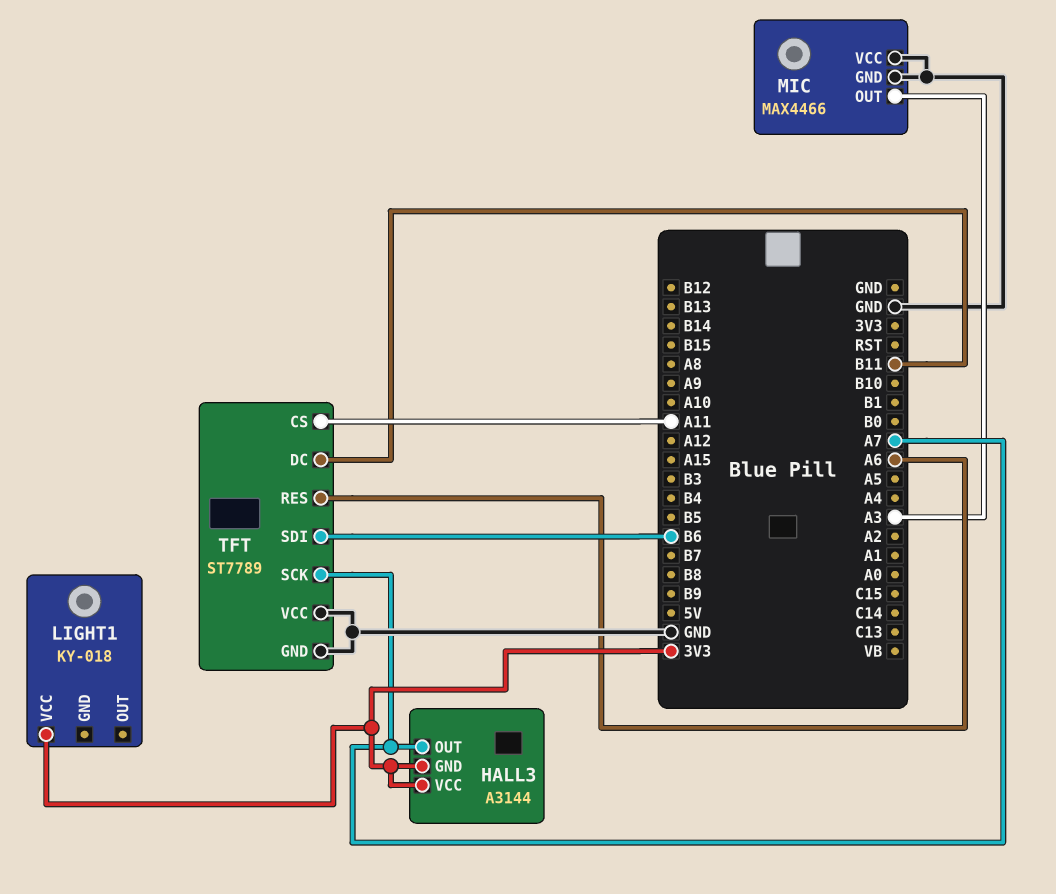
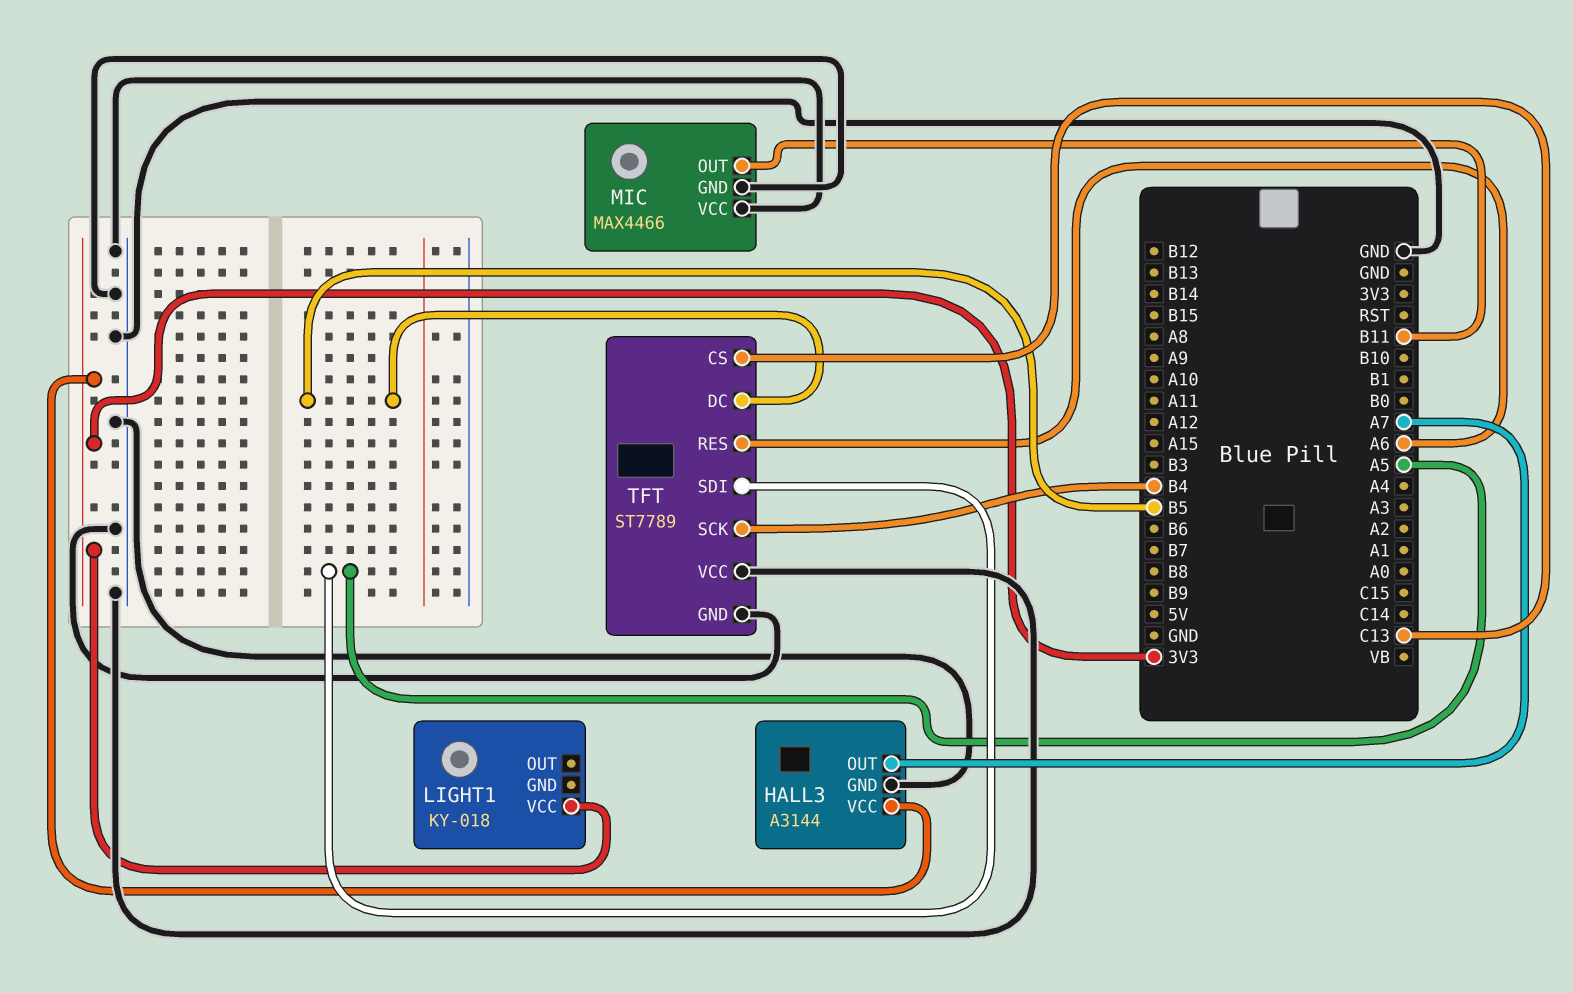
HALL3 pin GND: 3V3 -> GND
MIC pin OUT: A3 -> B11
TFT pin CS: A11 -> C13
TFT pin DC: B11 -> B5
TFT pin SCK: A7 -> B4
TFT pin SDI: B6 -> A5

